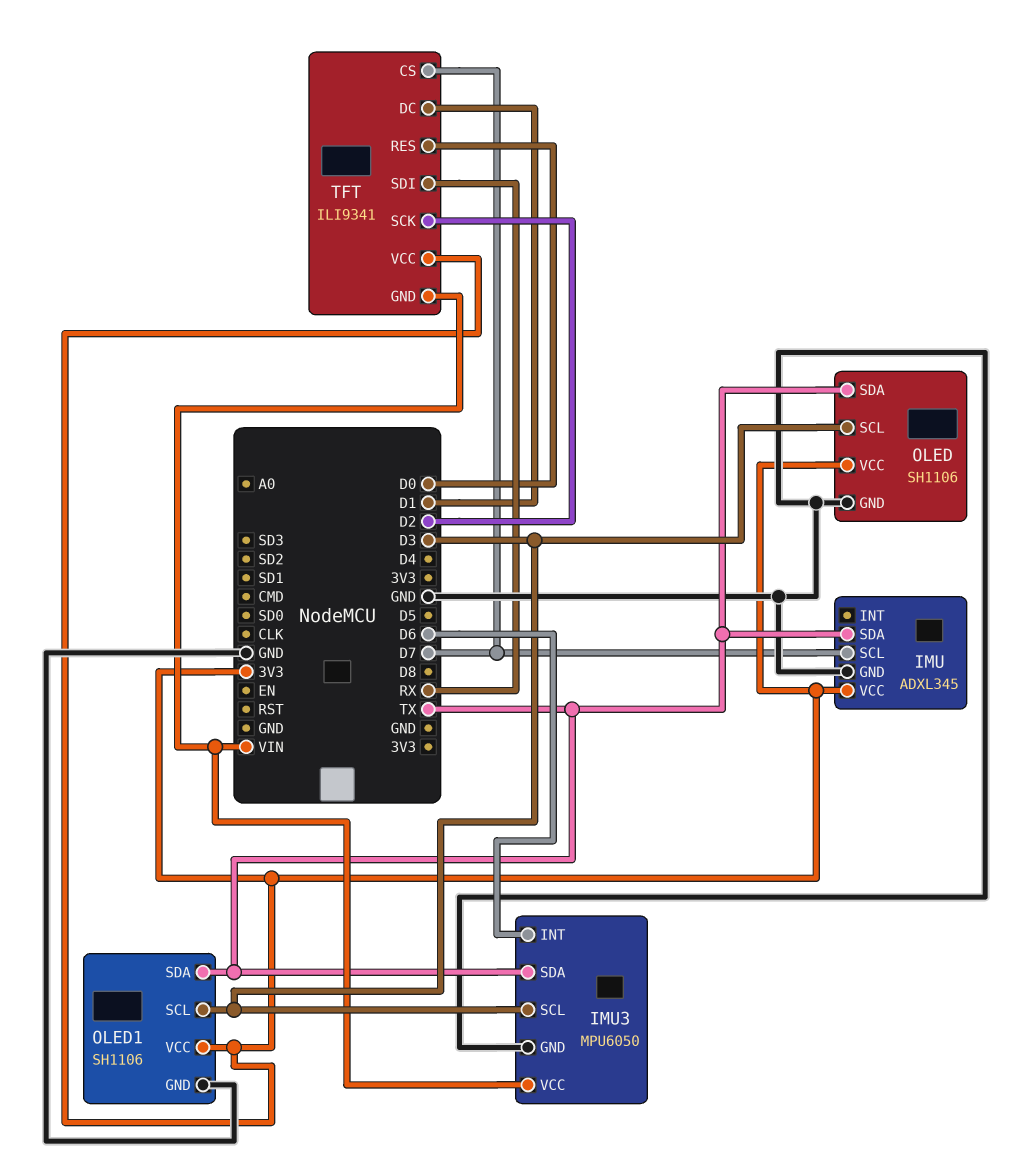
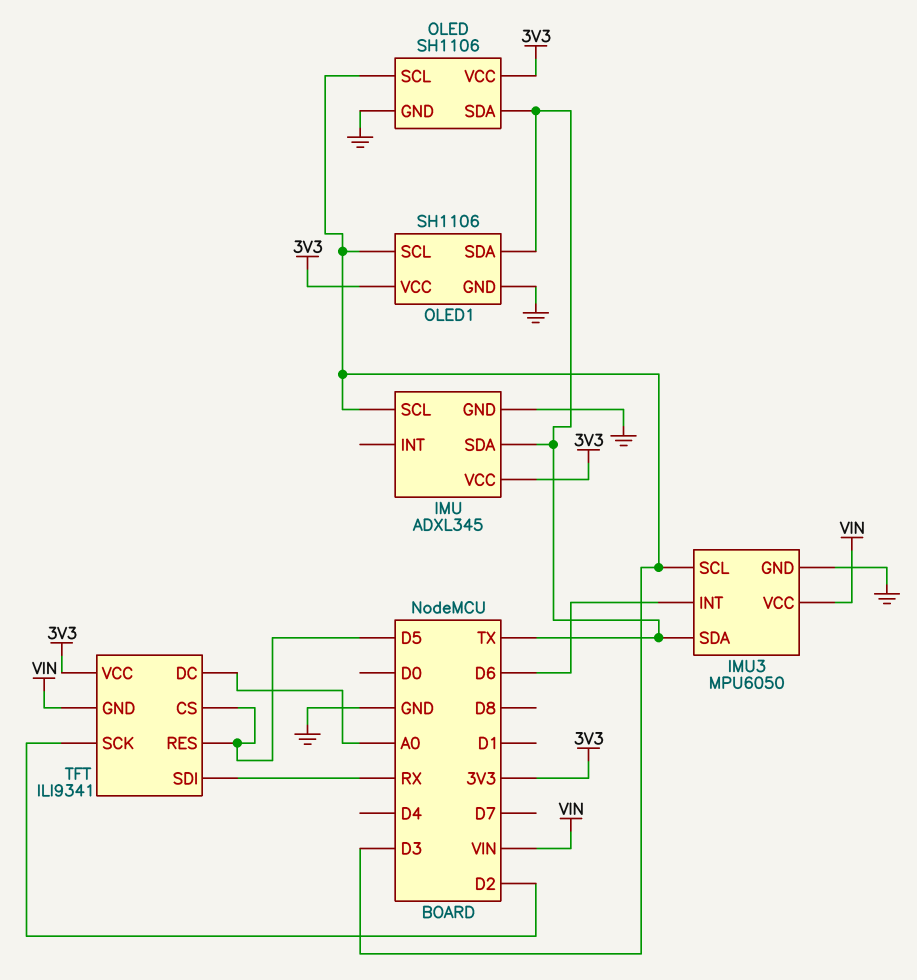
IMU pin SCL: D7 -> D3
TFT pin CS: D7 -> D5
TFT pin DC: D1 -> A0
TFT pin RES: D0 -> D5

